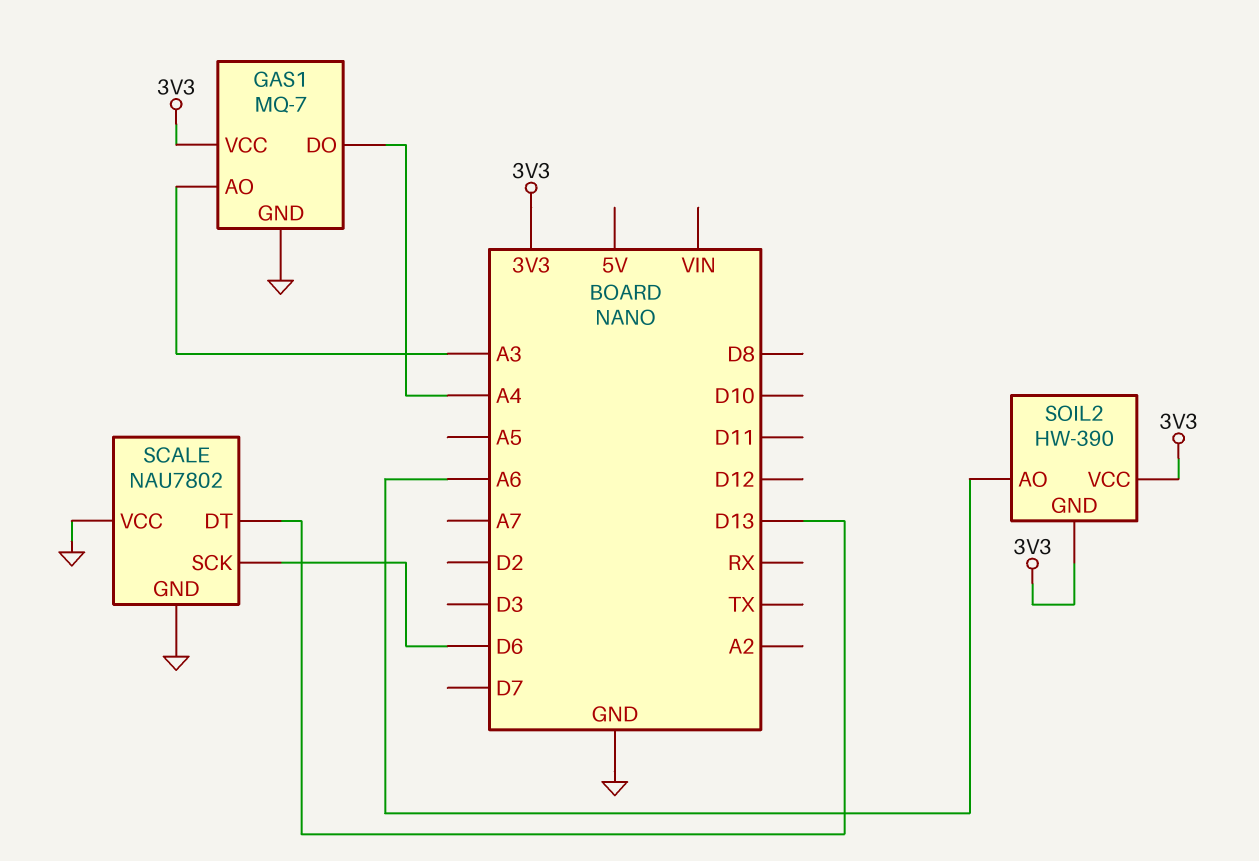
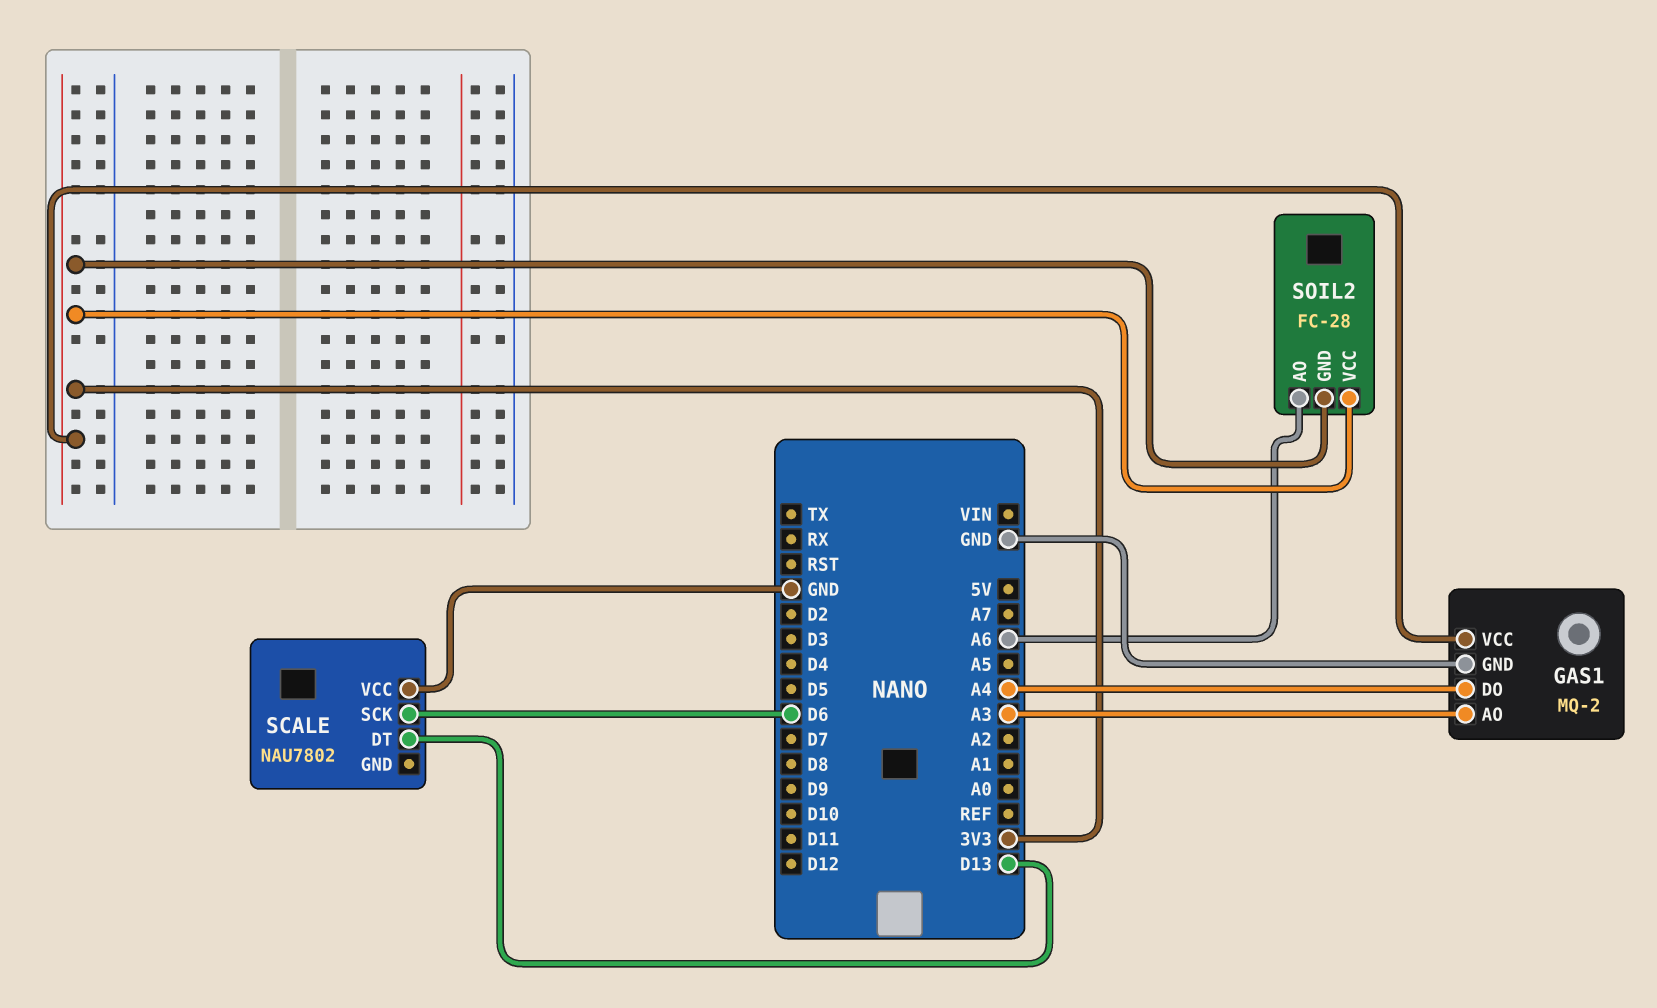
GAS1: MQ-7 -> MQ-2
SCALE pin GND: GND -> none
SOIL2: HW-390 -> FC-28

